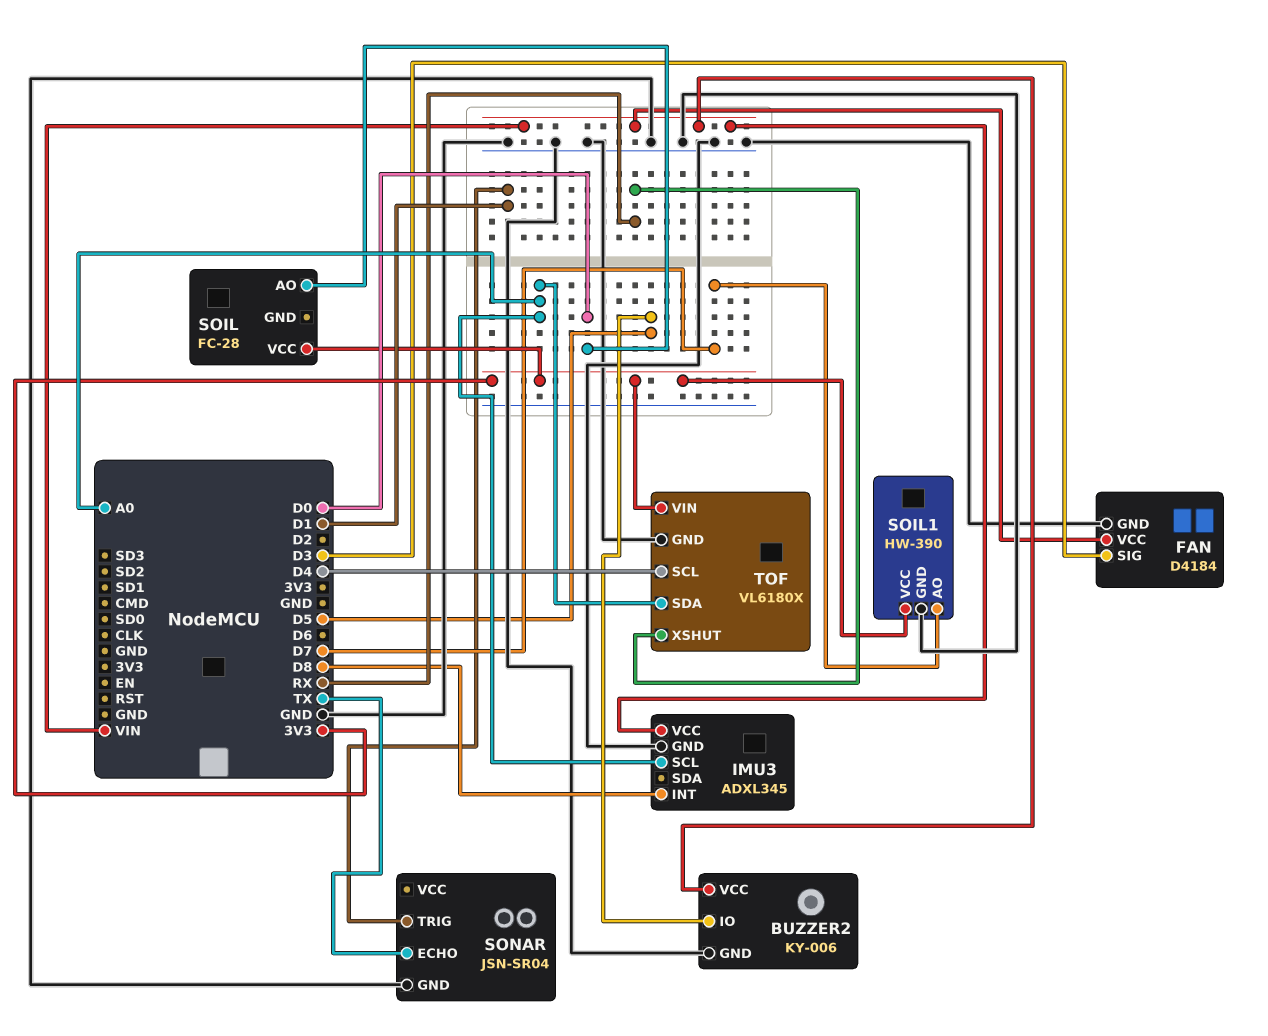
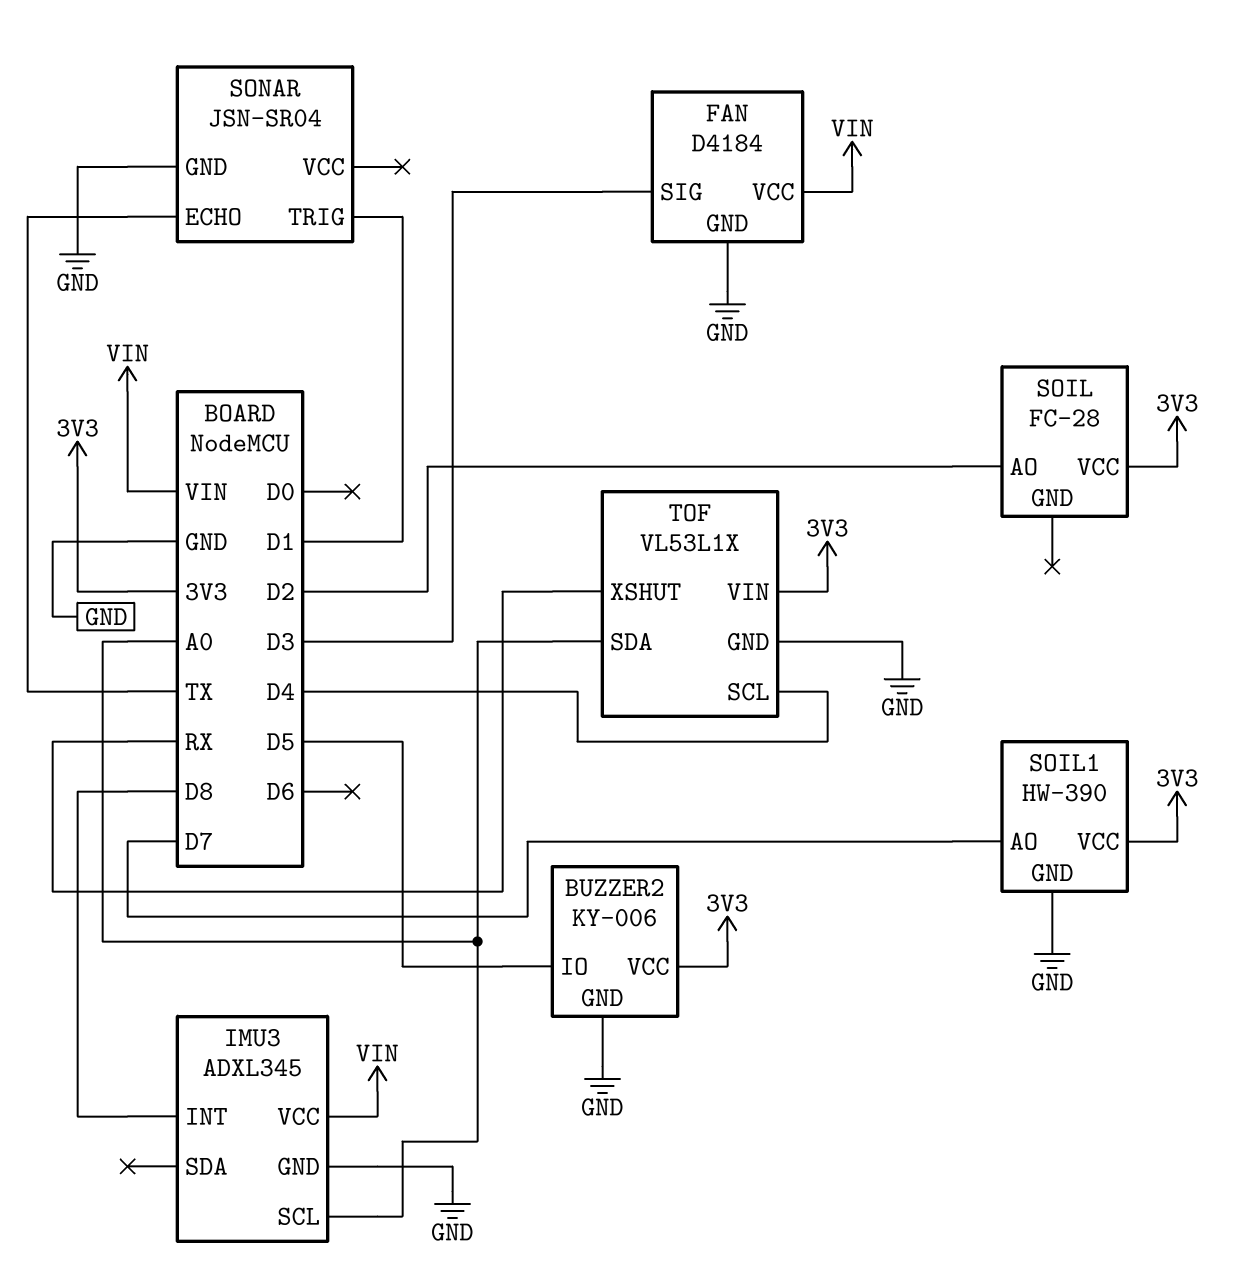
BUZZER2 pin VCC: VIN -> 3V3
SOIL pin AO: D0 -> D2
TOF: VL6180X -> VL53L1X

